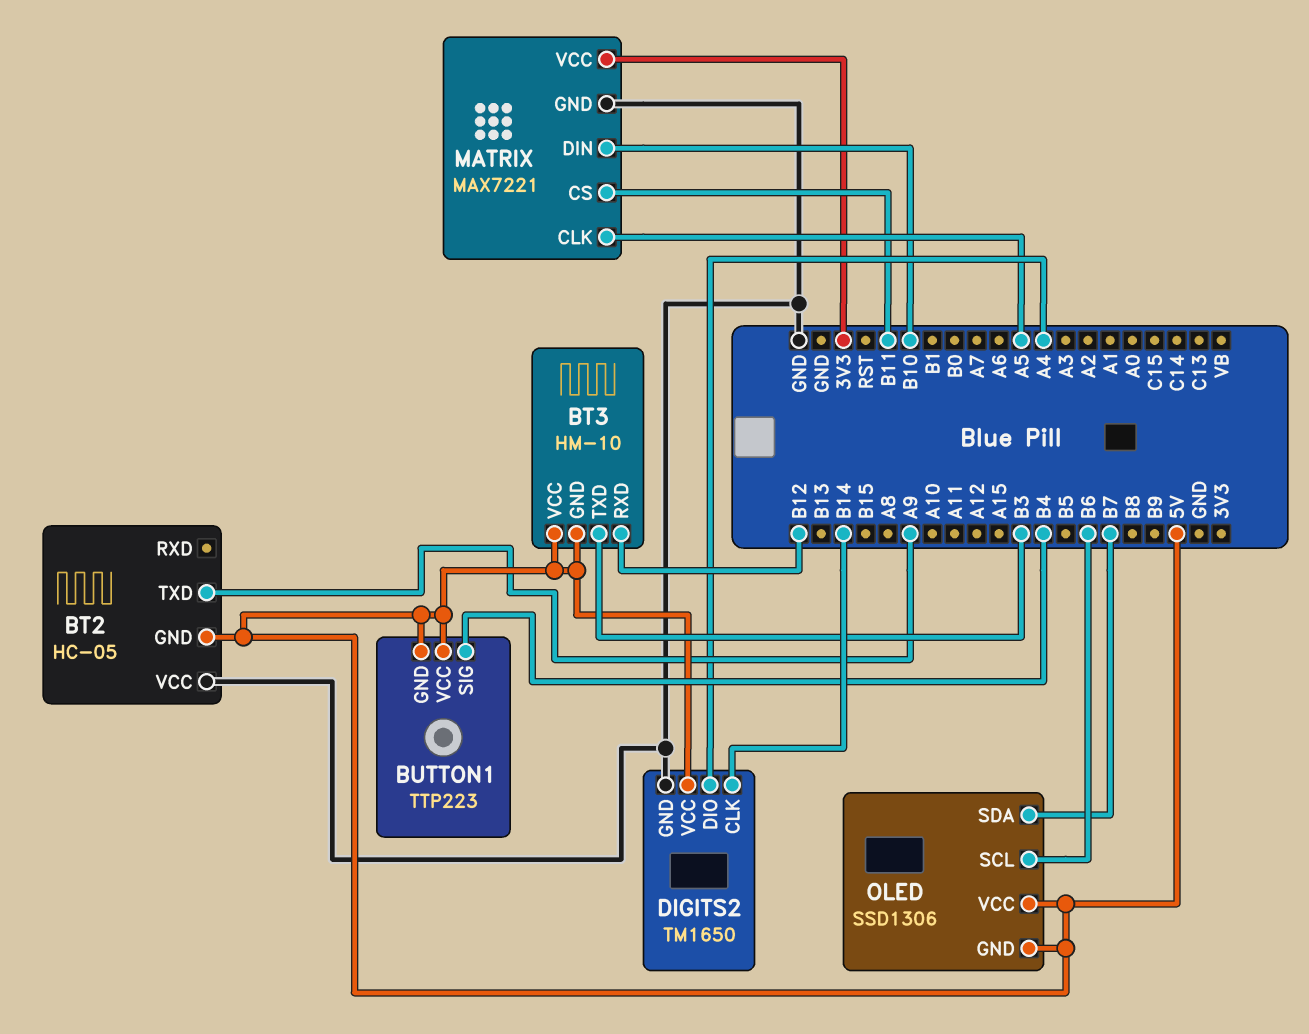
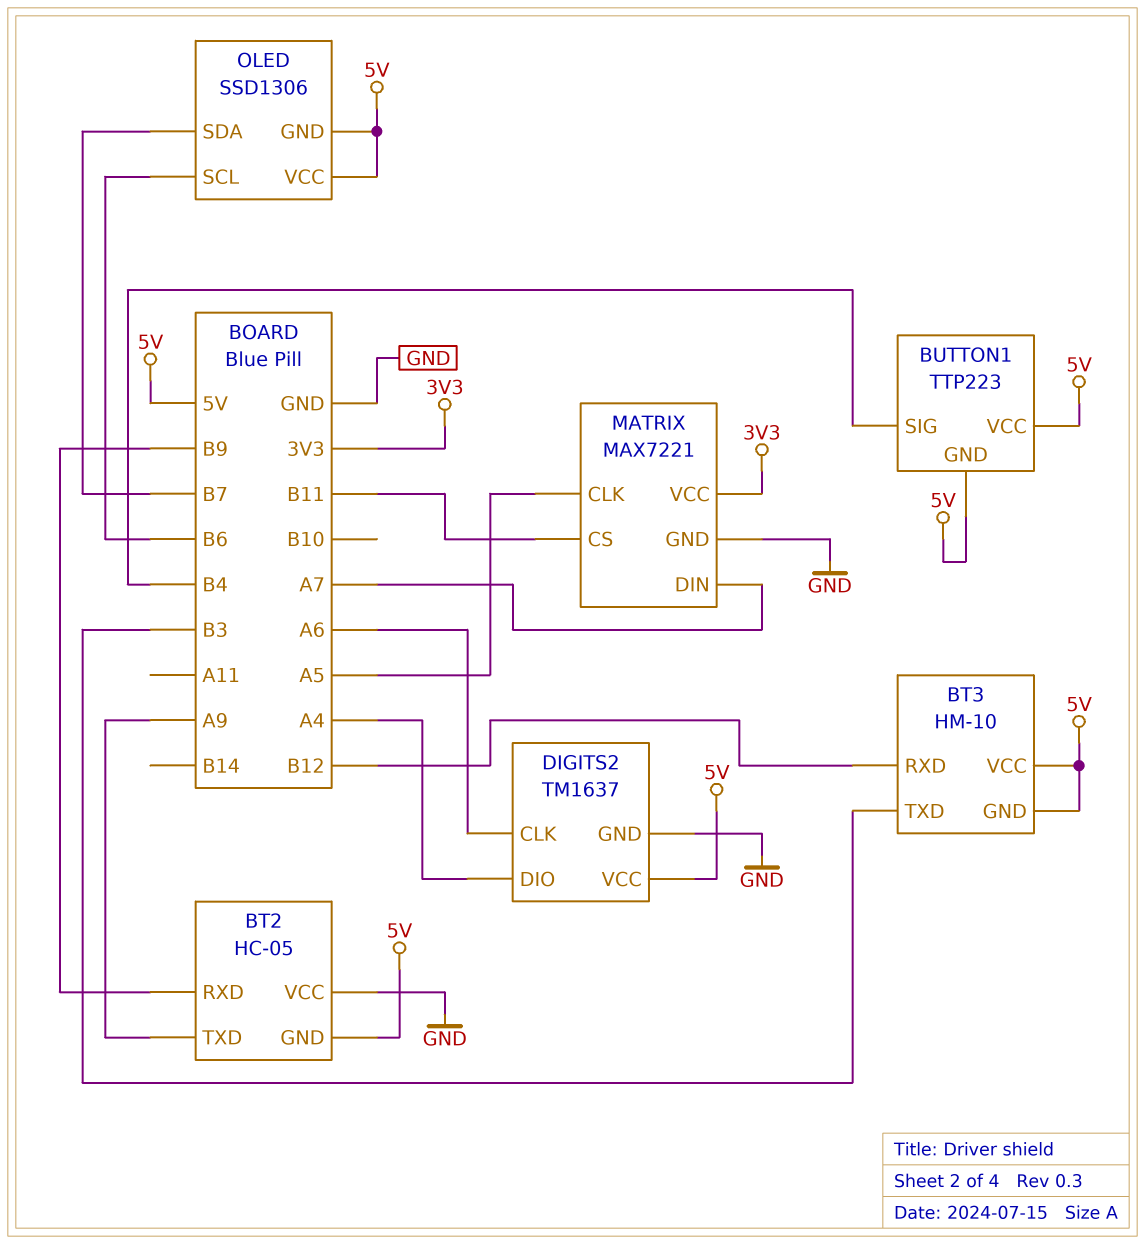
BT2 pin RXD: none -> B9
DIGITS2: TM1650 -> TM1637
DIGITS2 pin CLK: B14 -> A6
MATRIX pin DIN: B10 -> A7

